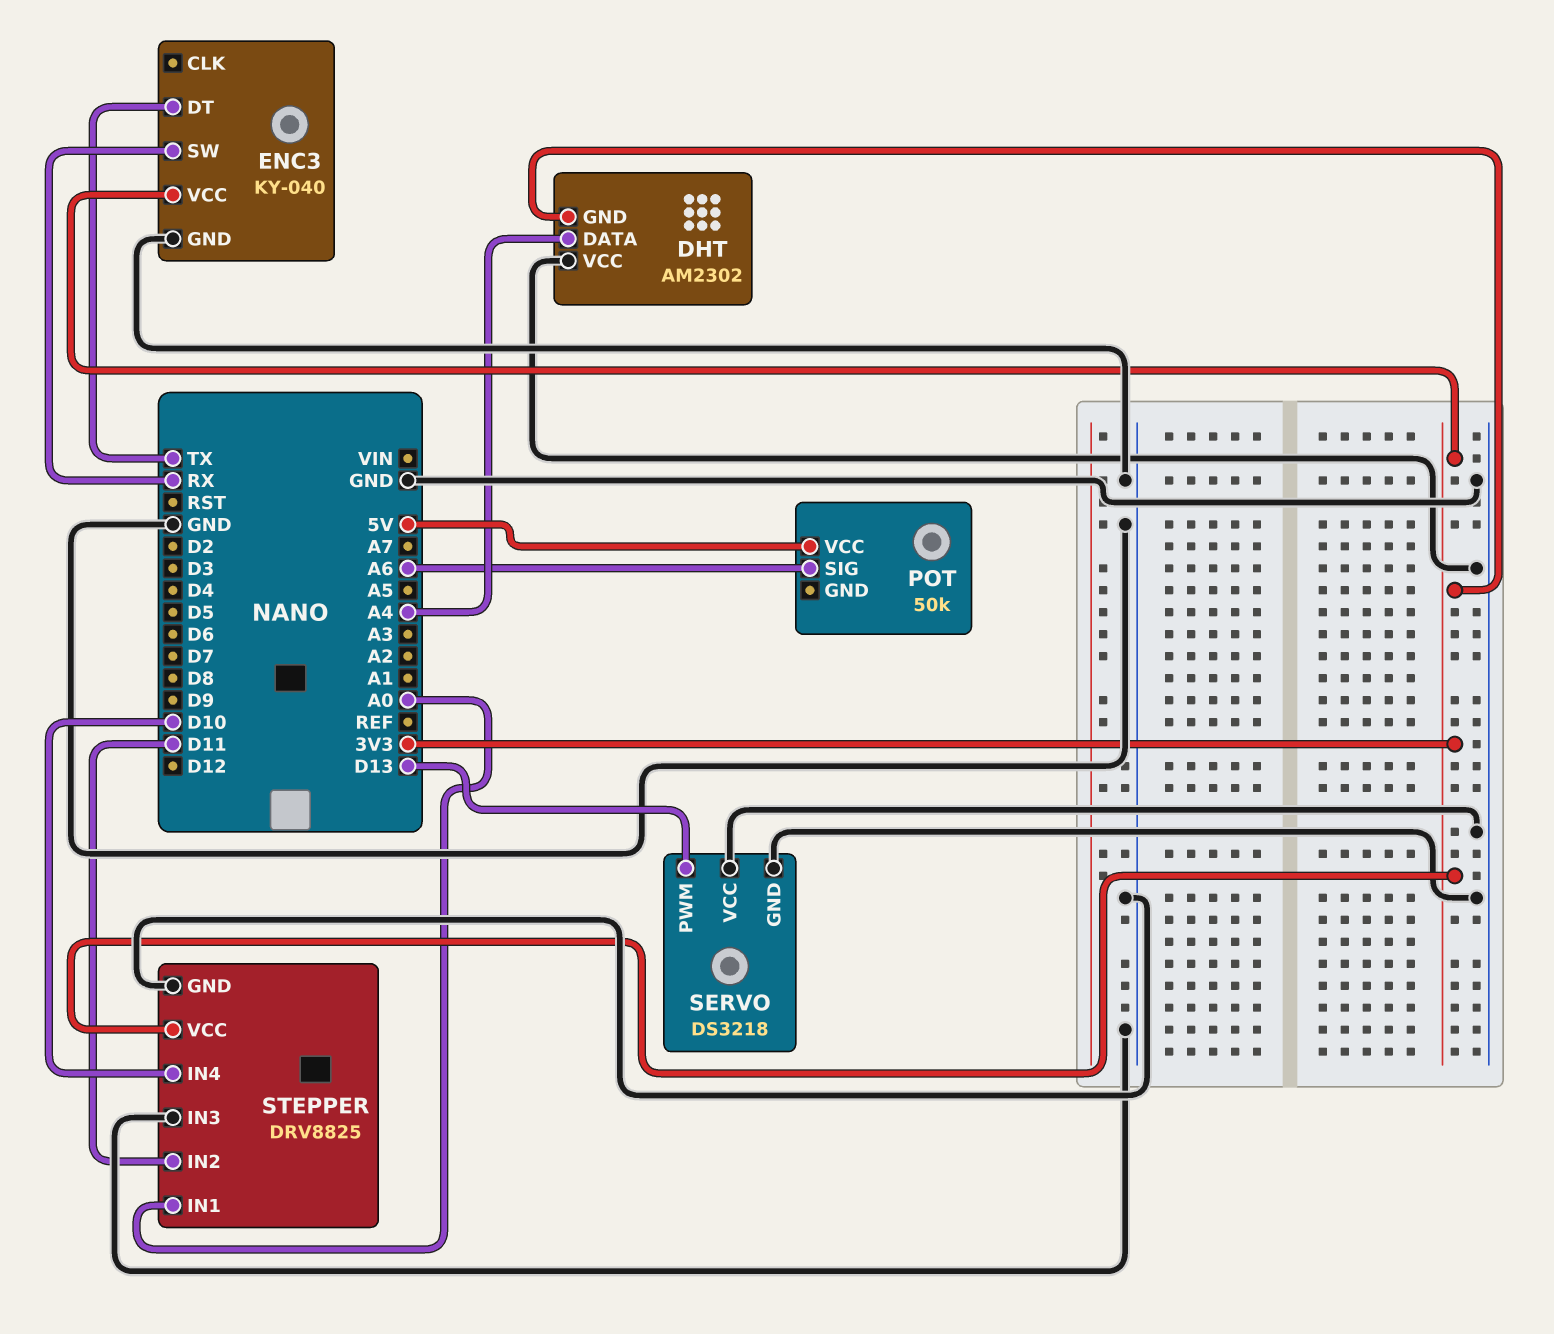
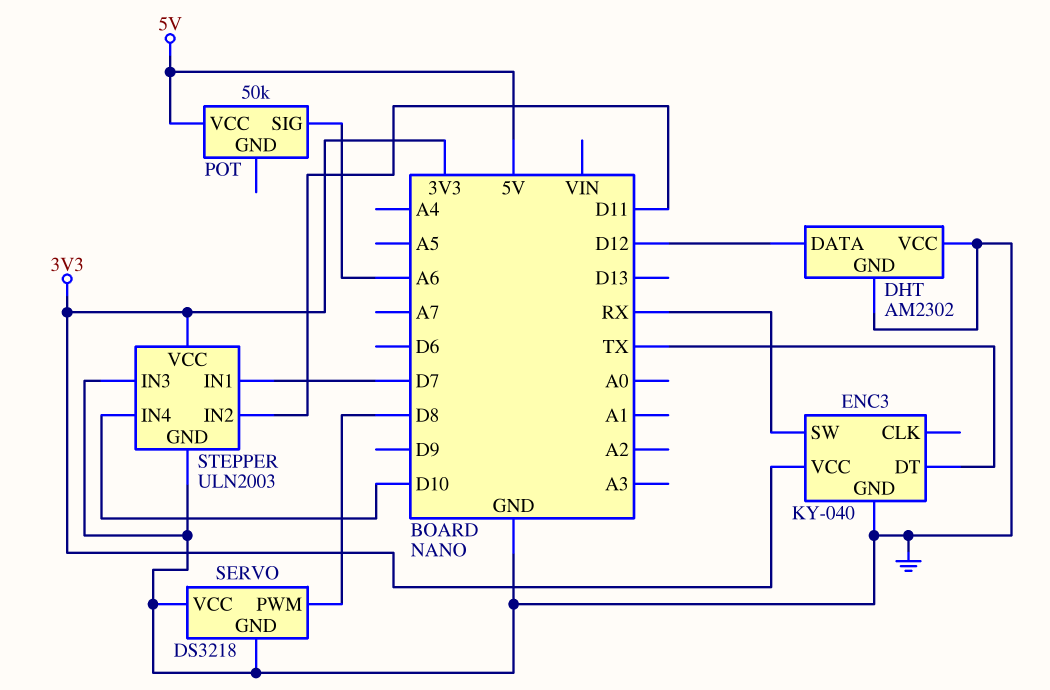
DHT pin DATA: A4 -> D12
DHT pin GND: 3V3 -> GND
SERVO pin PWM: D13 -> D8
STEPPER: DRV8825 -> ULN2003
STEPPER pin IN1: A0 -> D7

